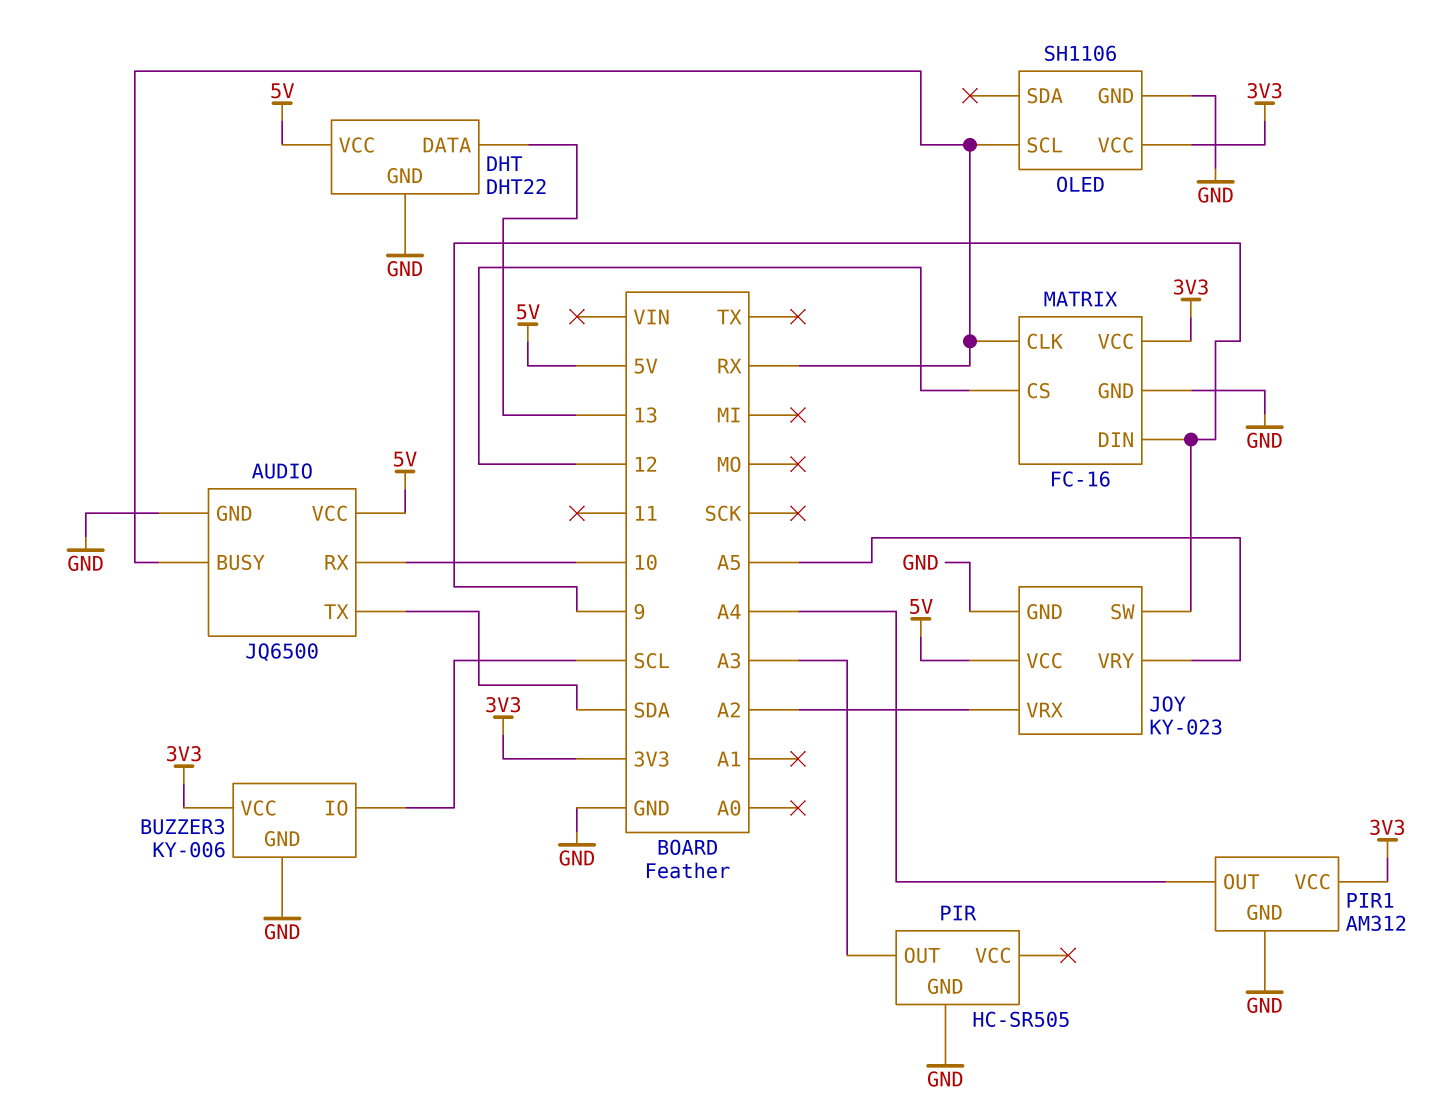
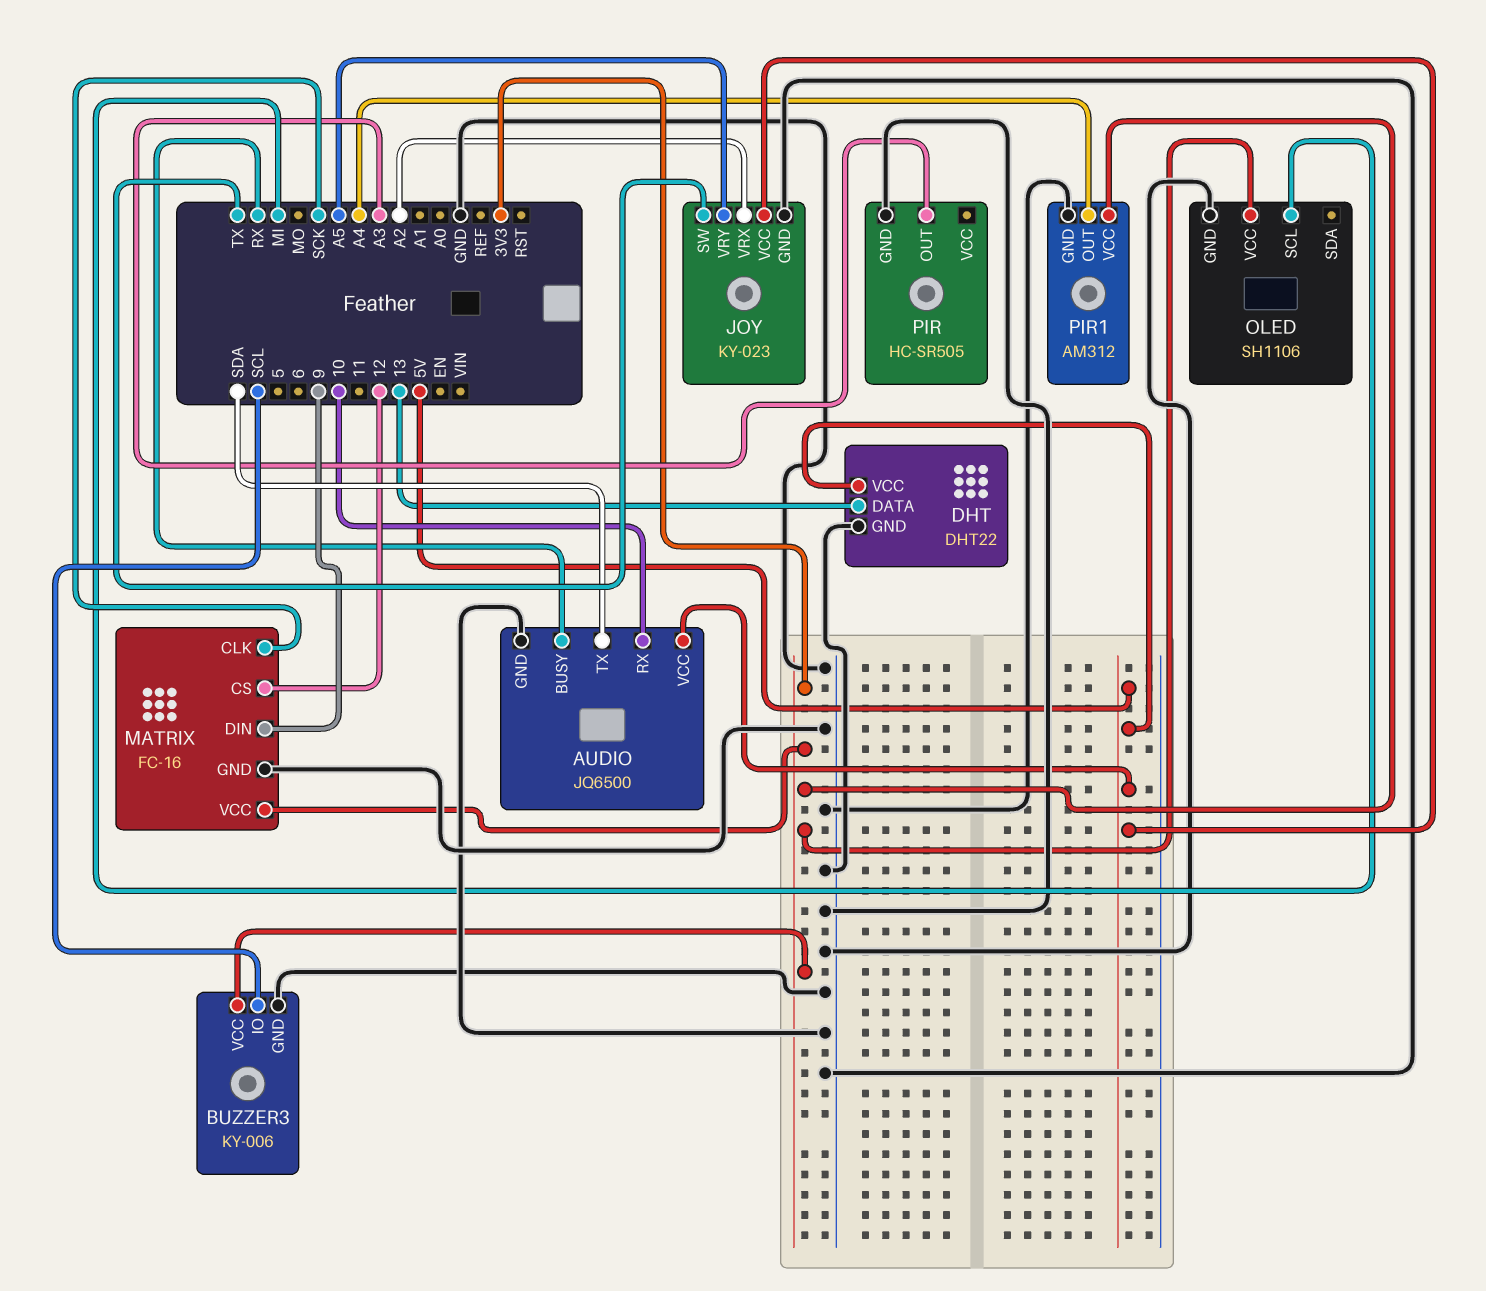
JOY pin SW: 9 -> TX
MATRIX pin CLK: RX -> SCK
OLED pin SCL: RX -> MI

